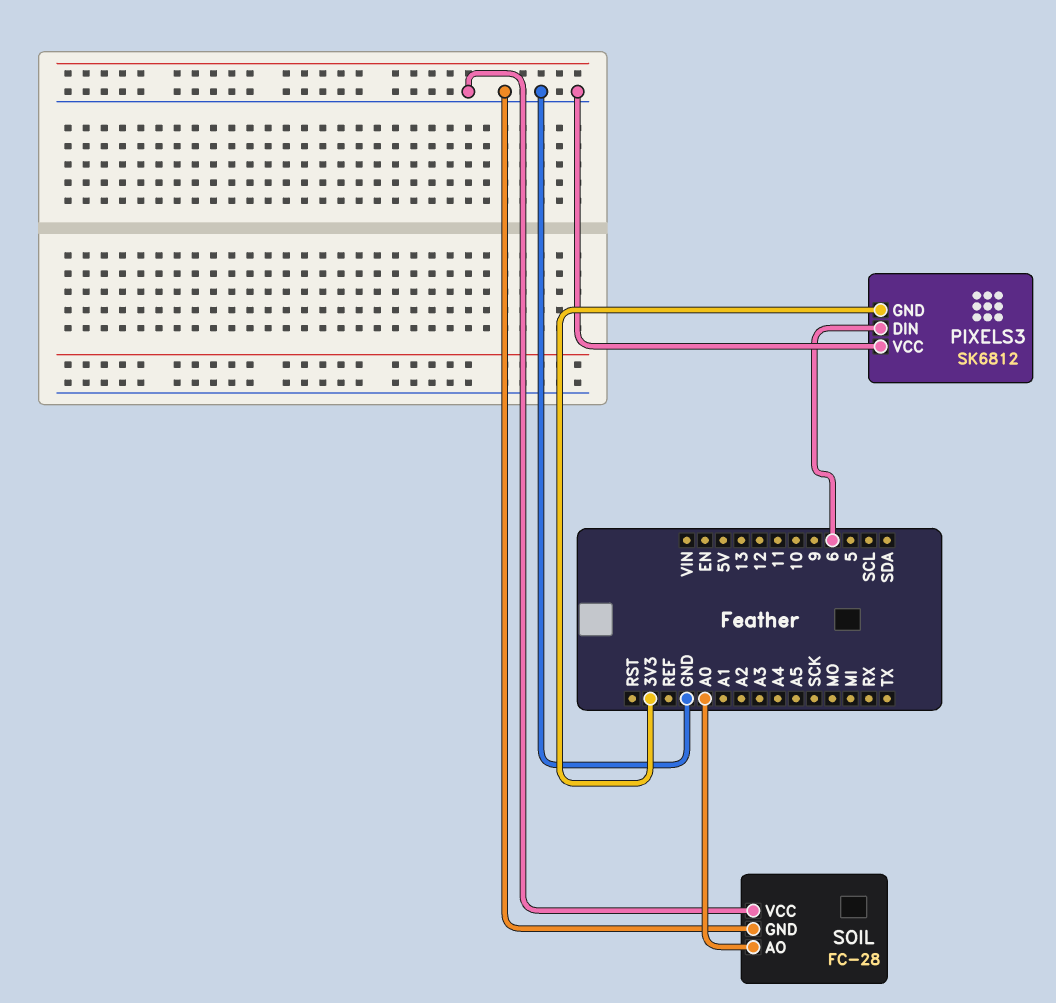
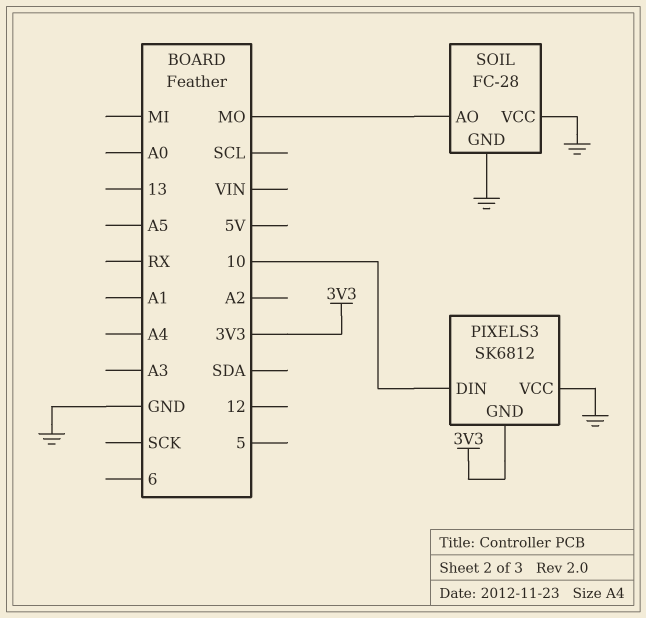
PIXELS3 pin DIN: 6 -> 10
SOIL pin AO: A0 -> MO

